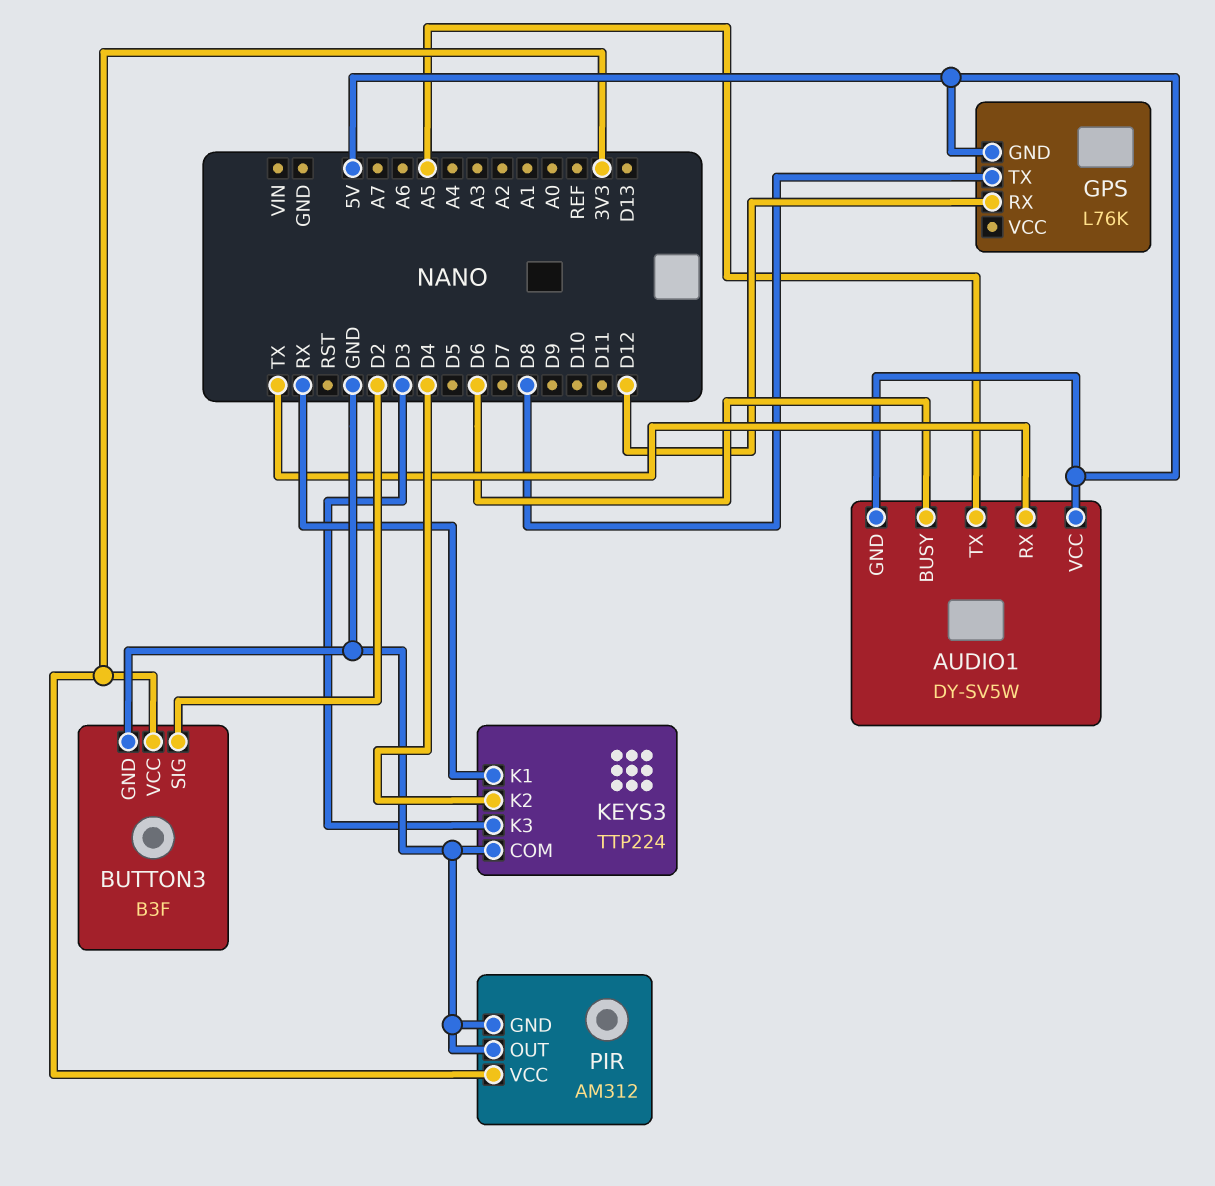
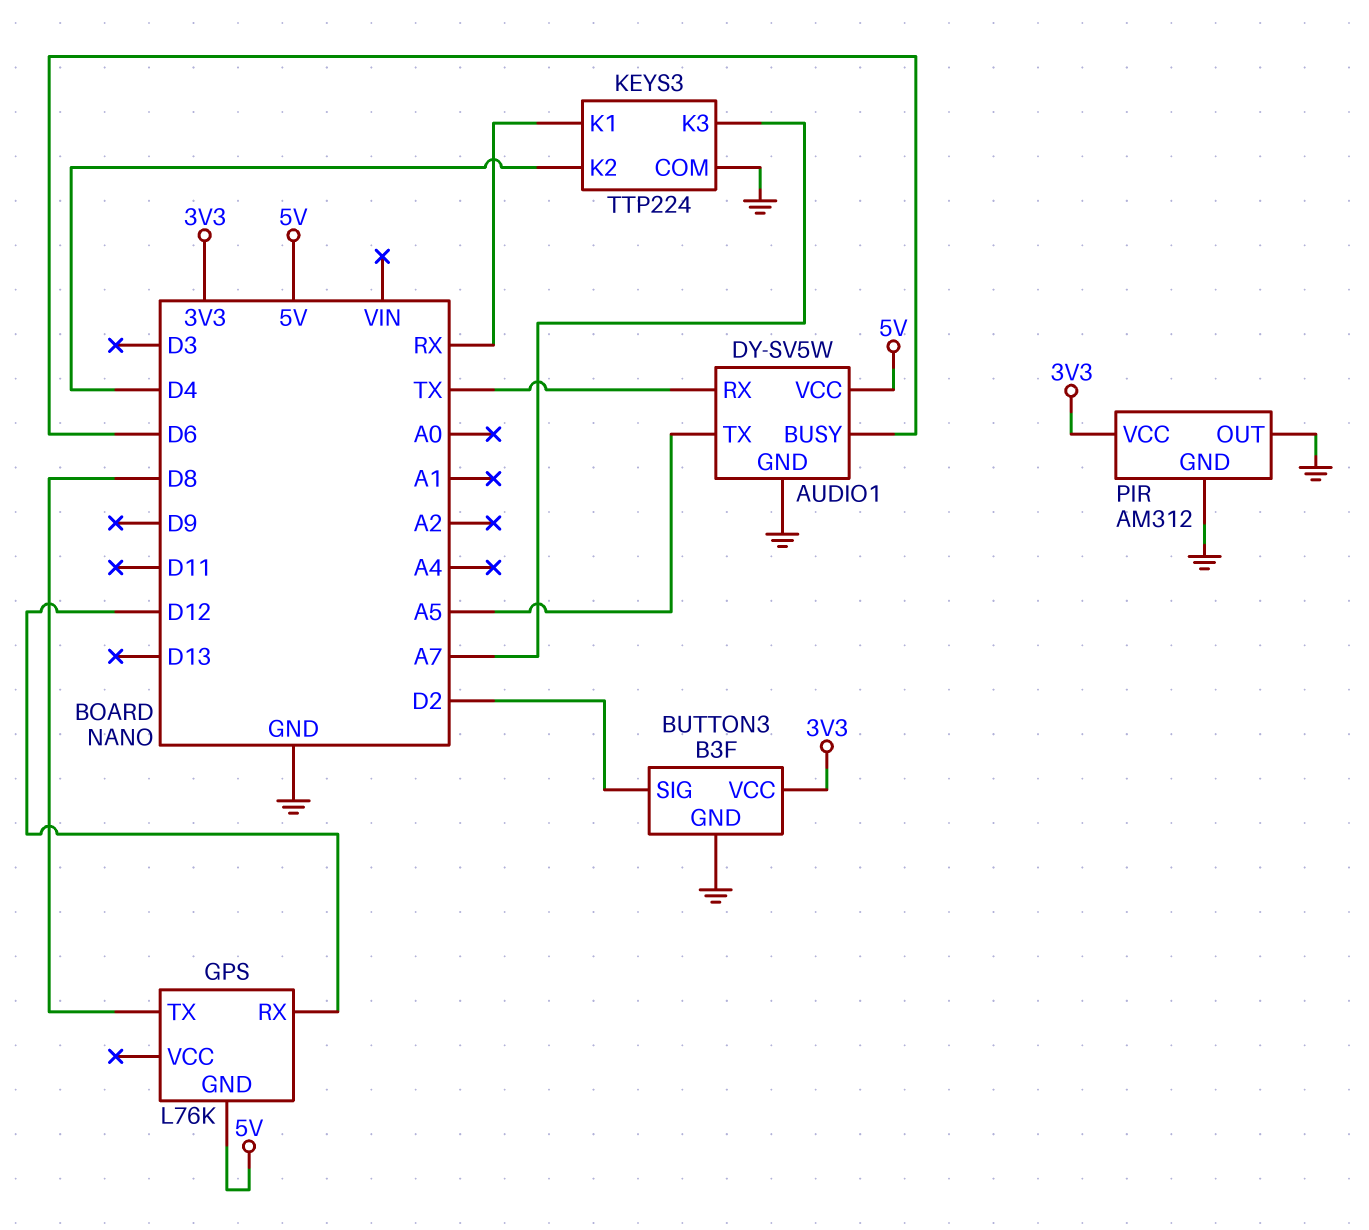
AUDIO1 pin GND: 5V -> GND
KEYS3 pin K3: D3 -> A7

